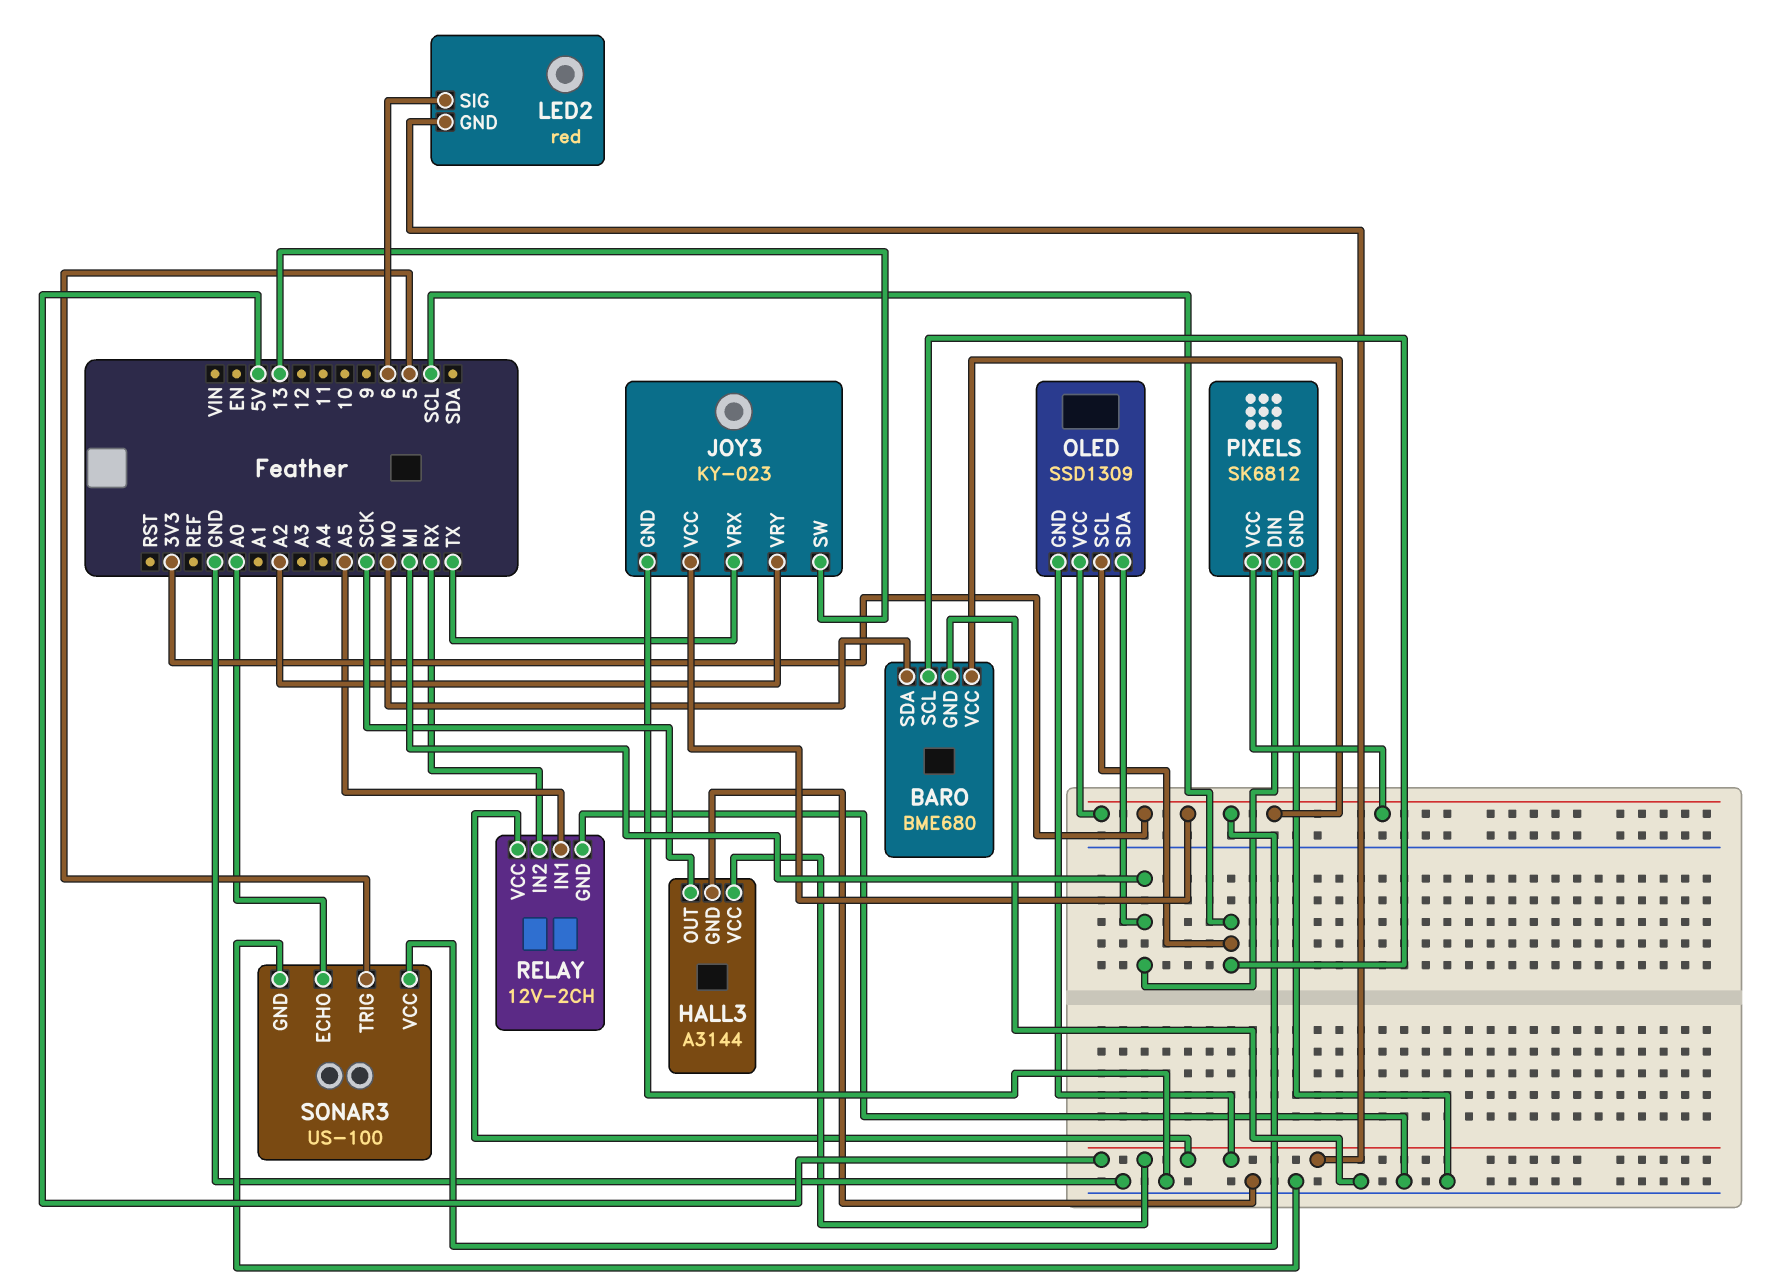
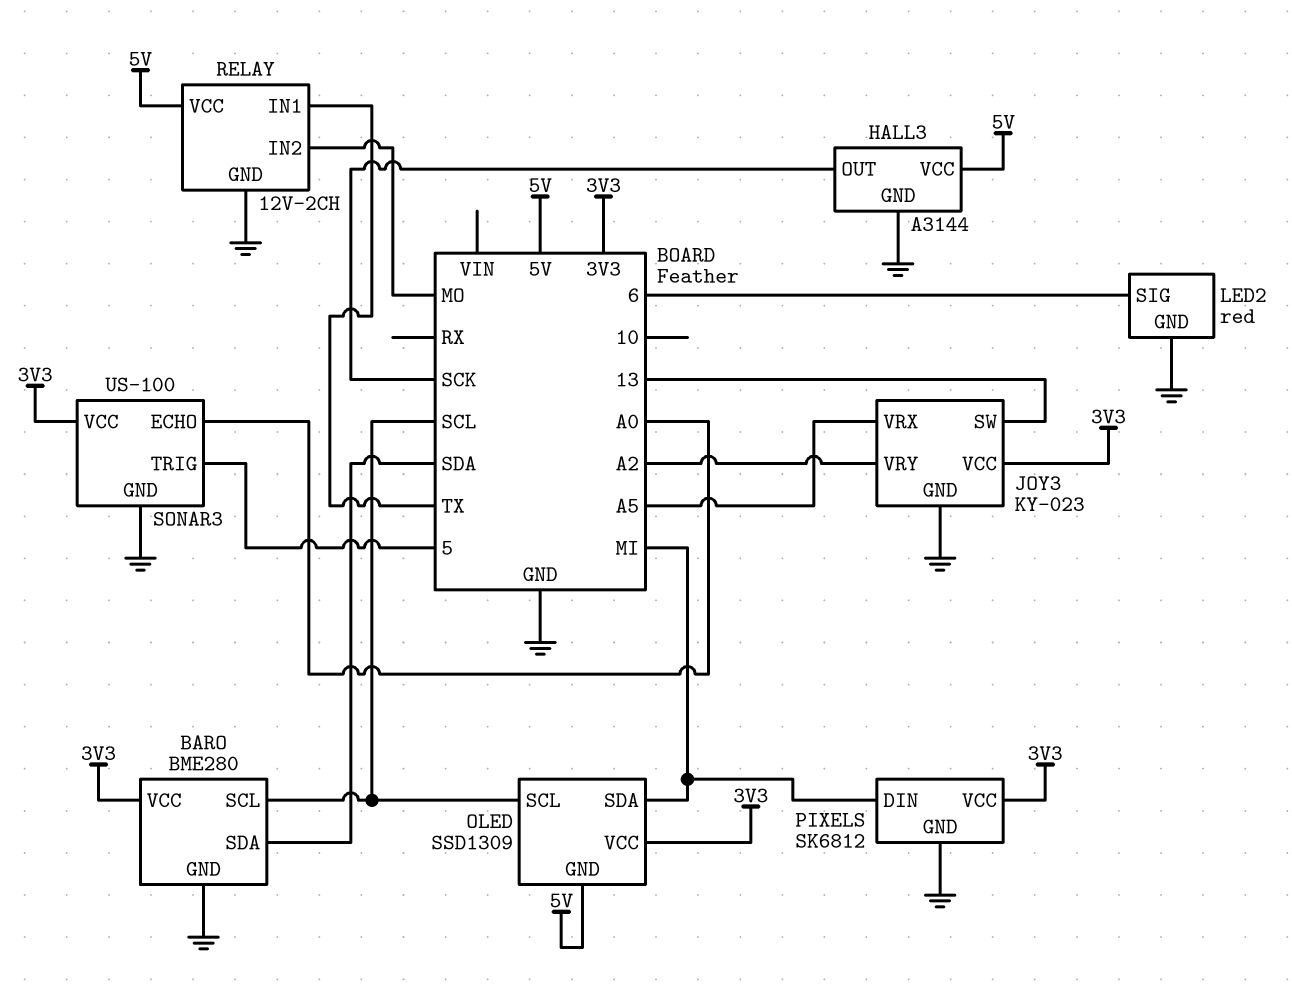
BARO: BME680 -> BME280
BARO pin SDA: MO -> SDA
JOY3 pin VRX: TX -> A5
LED2 pin GND: 5V -> GND
RELAY pin IN1: A5 -> TX
RELAY pin IN2: RX -> MO

